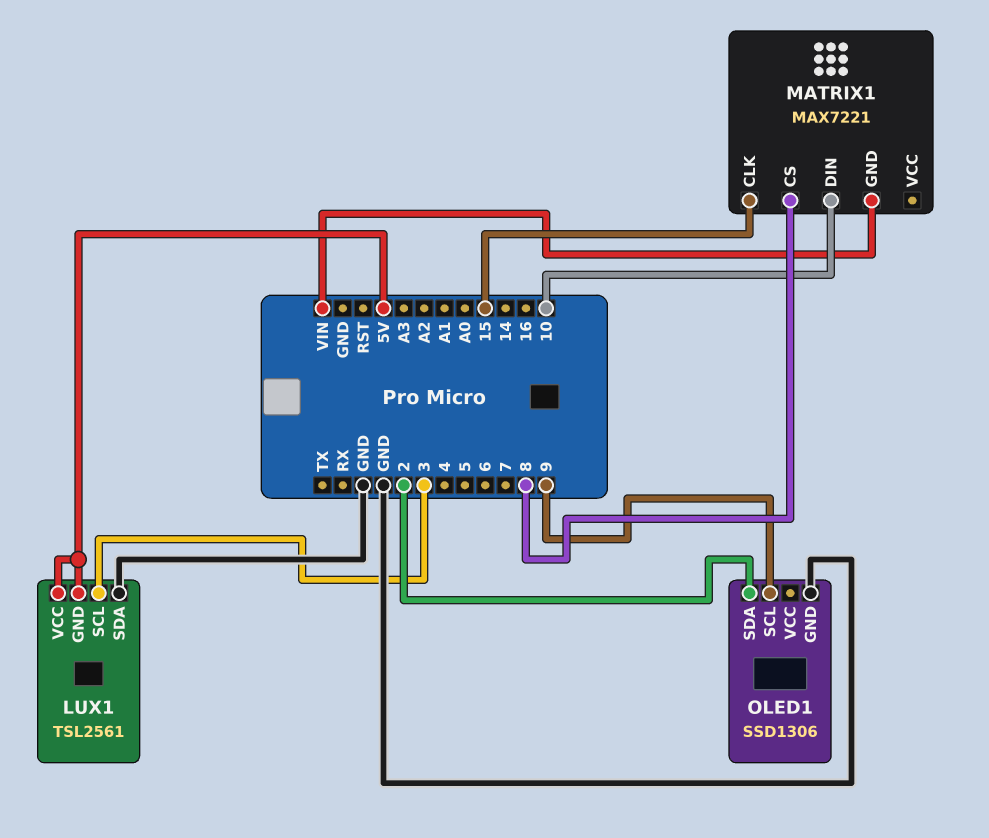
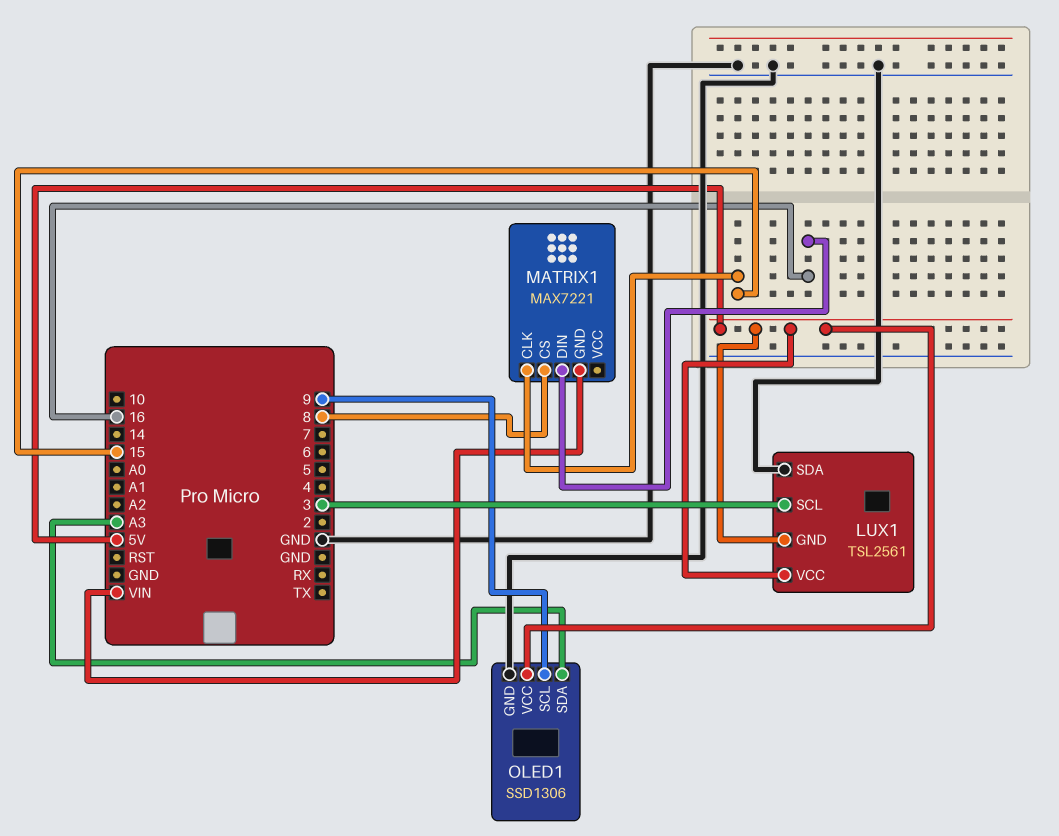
MATRIX1 pin DIN: 10 -> 16
OLED1 pin SDA: 2 -> A3
OLED1 pin VCC: none -> 5V

